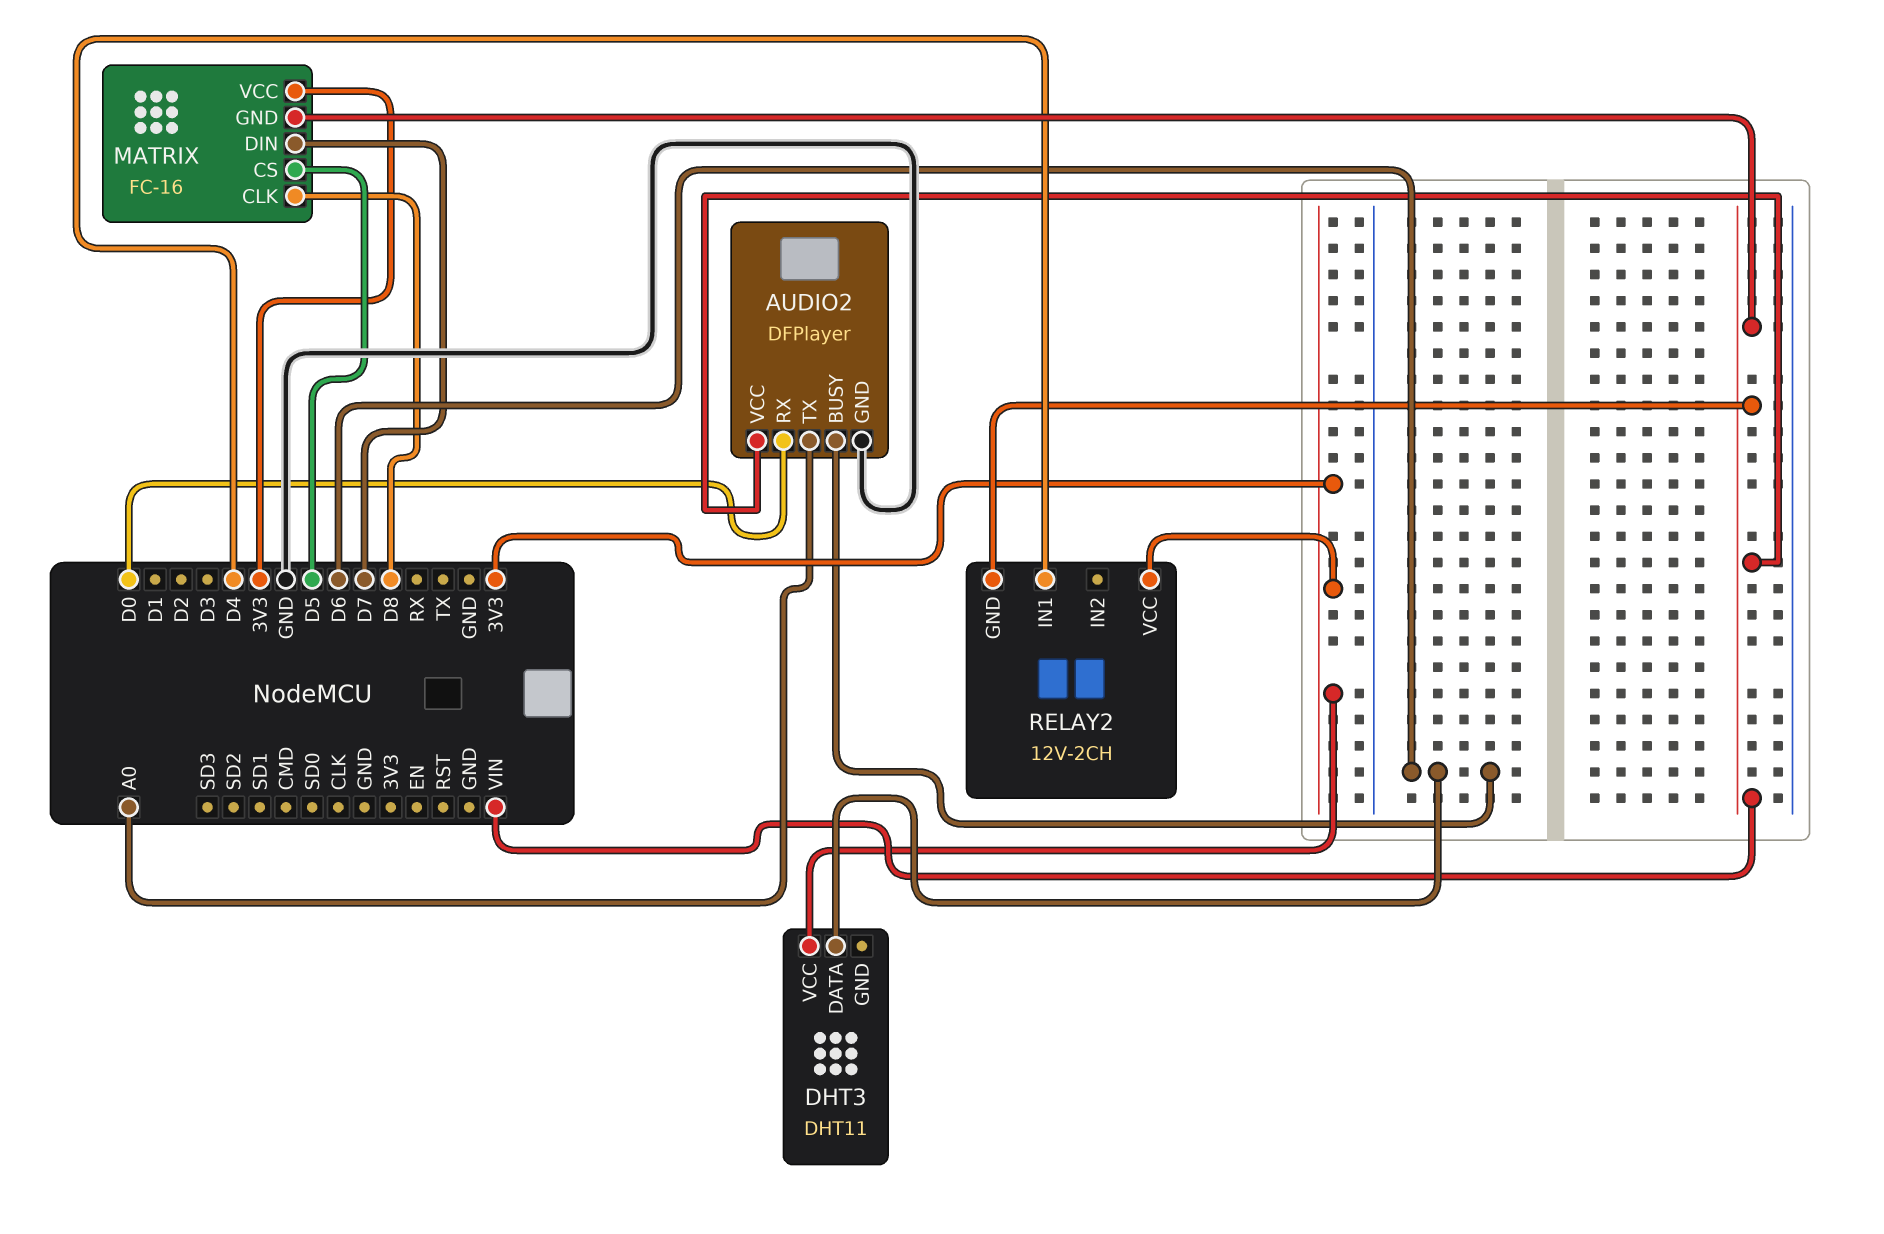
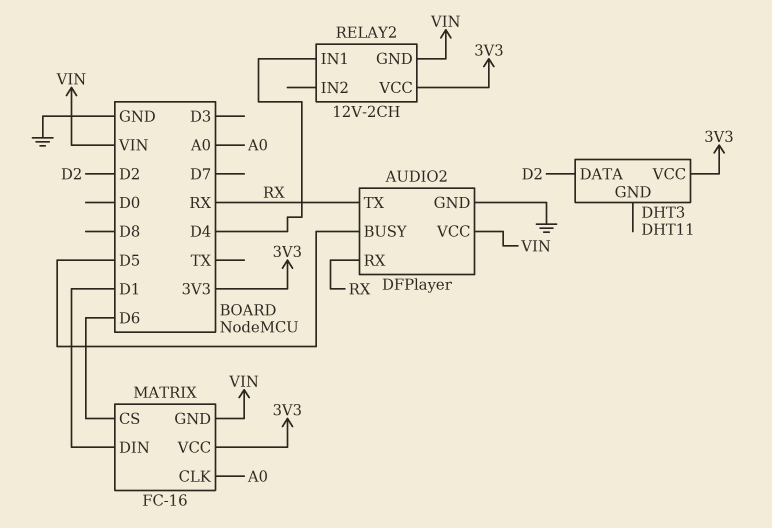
AUDIO2 pin BUSY: D6 -> D5
AUDIO2 pin RX: D0 -> RX
AUDIO2 pin TX: A0 -> RX
DHT3 pin DATA: D6 -> D2
MATRIX pin CLK: D8 -> A0
MATRIX pin CS: D5 -> D6
MATRIX pin DIN: D7 -> D1

